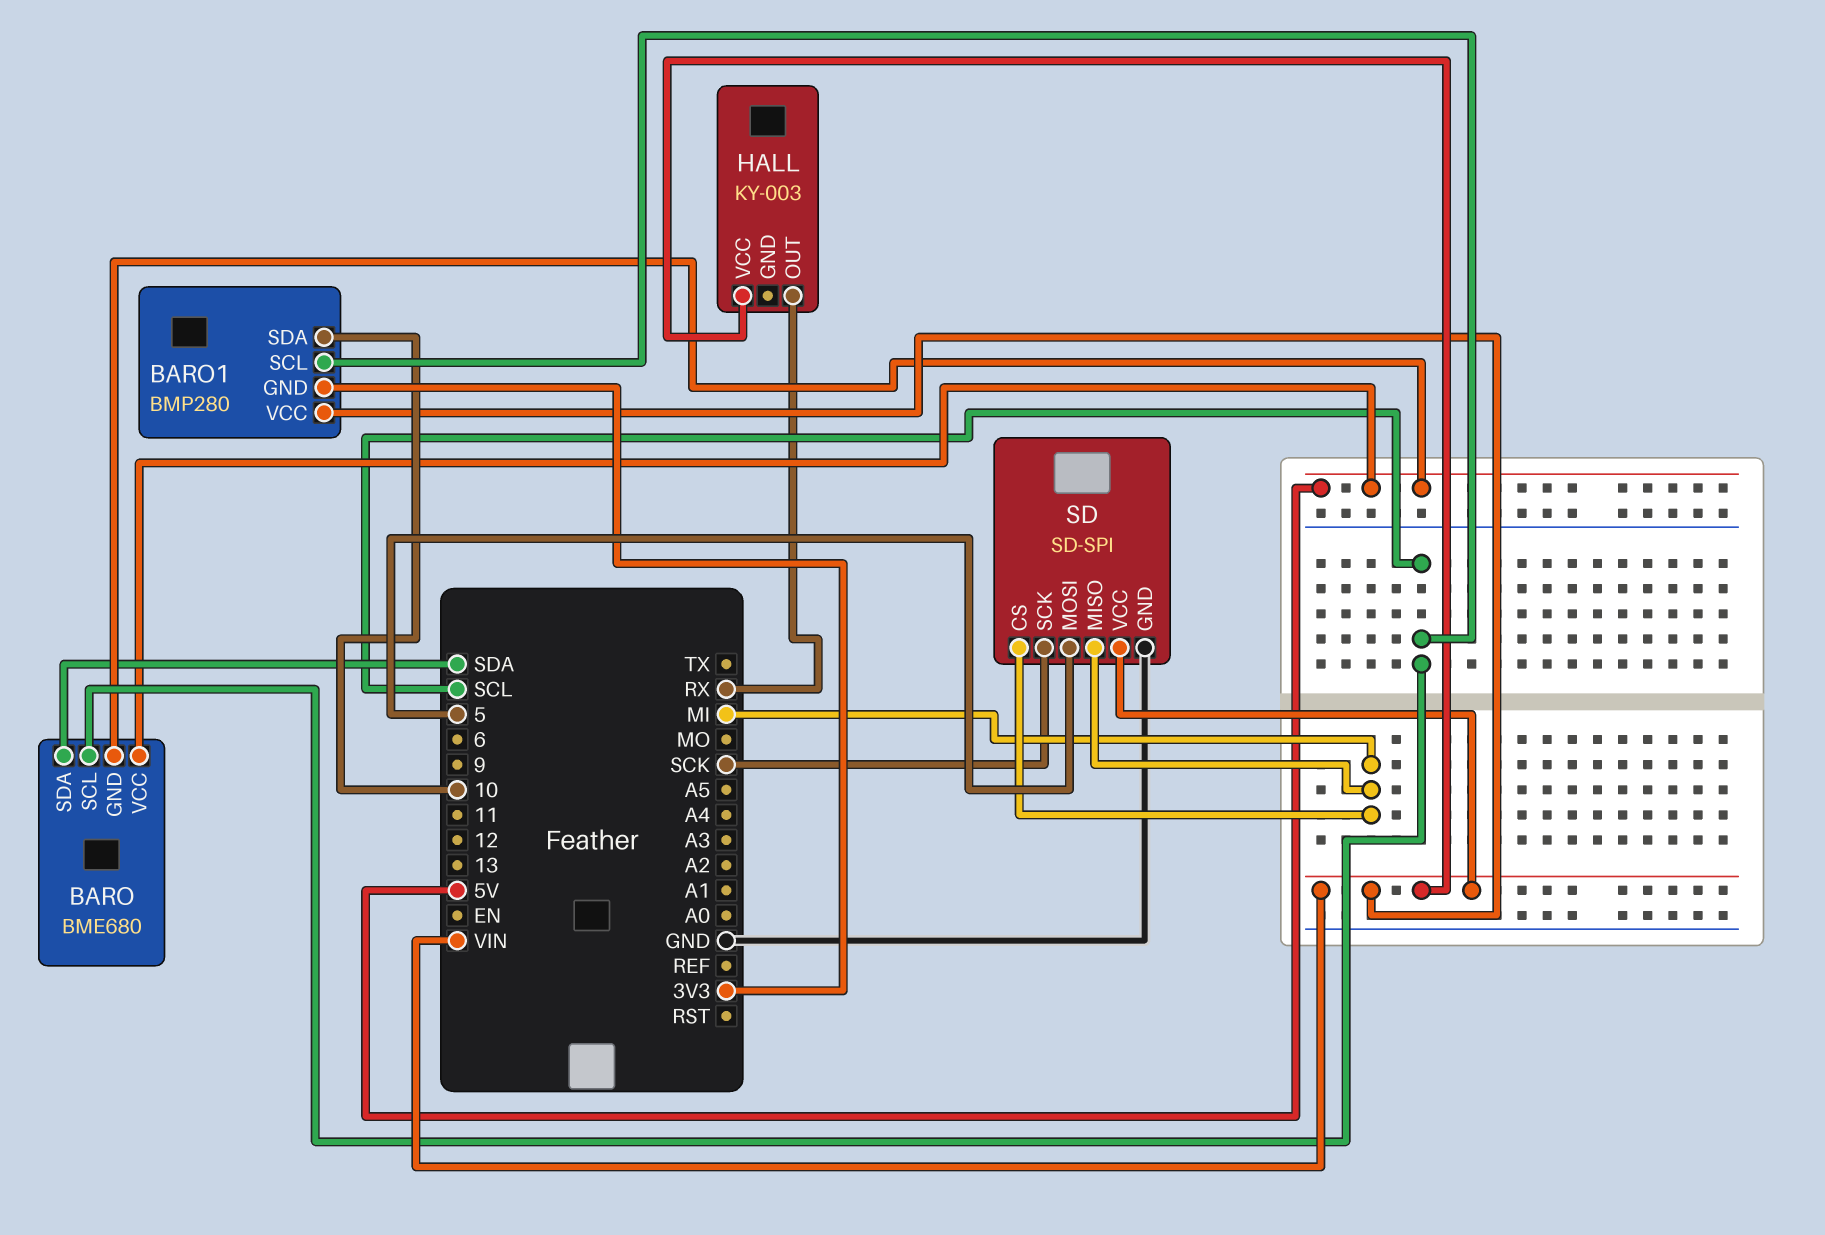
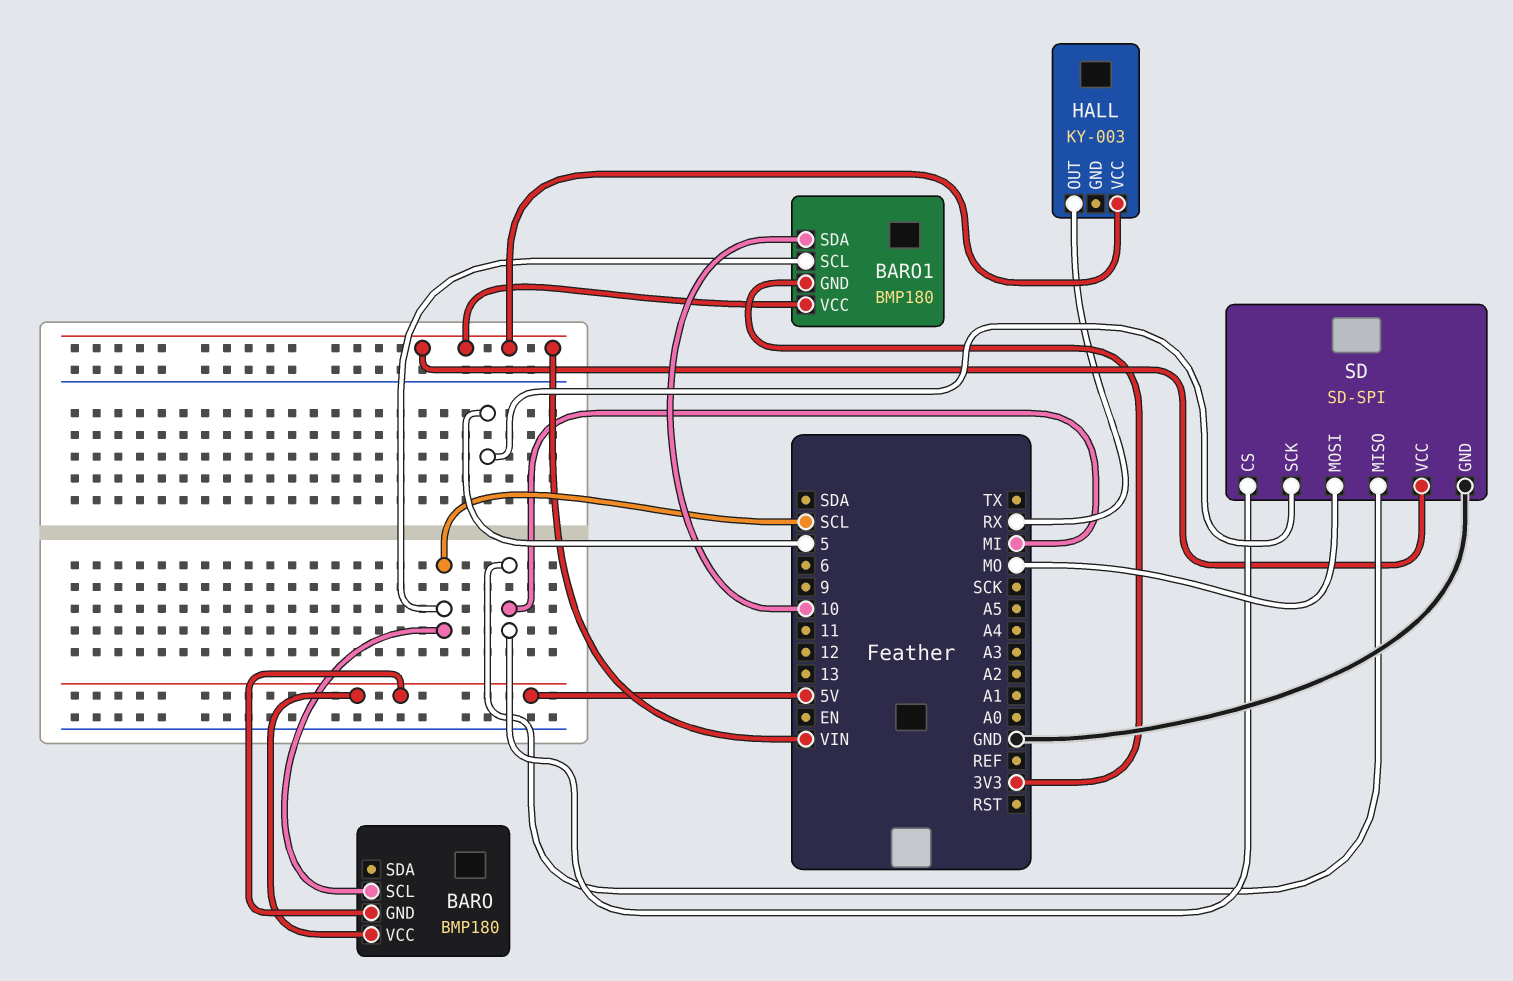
BARO: BME680 -> BMP180
BARO pin SDA: SDA -> none
BARO1: BMP280 -> BMP180
SD pin MOSI: 5 -> MO
SD pin SCK: SCK -> 5

